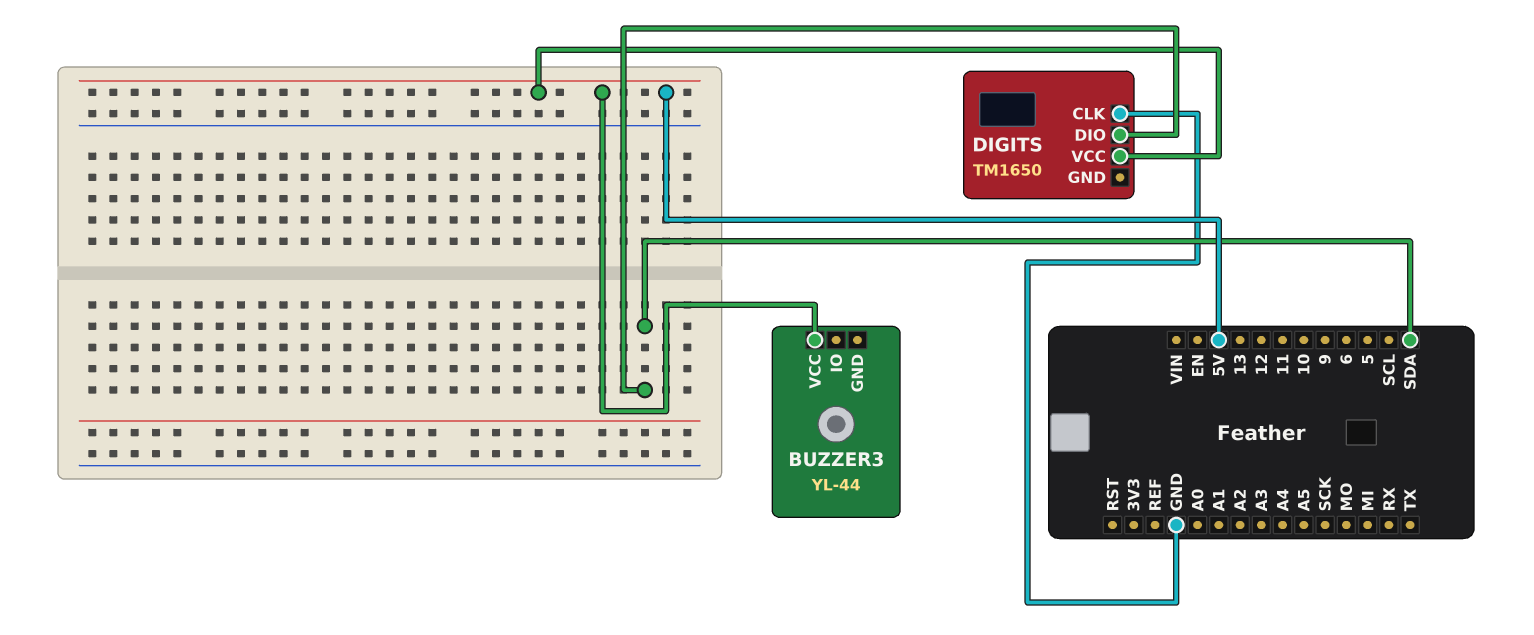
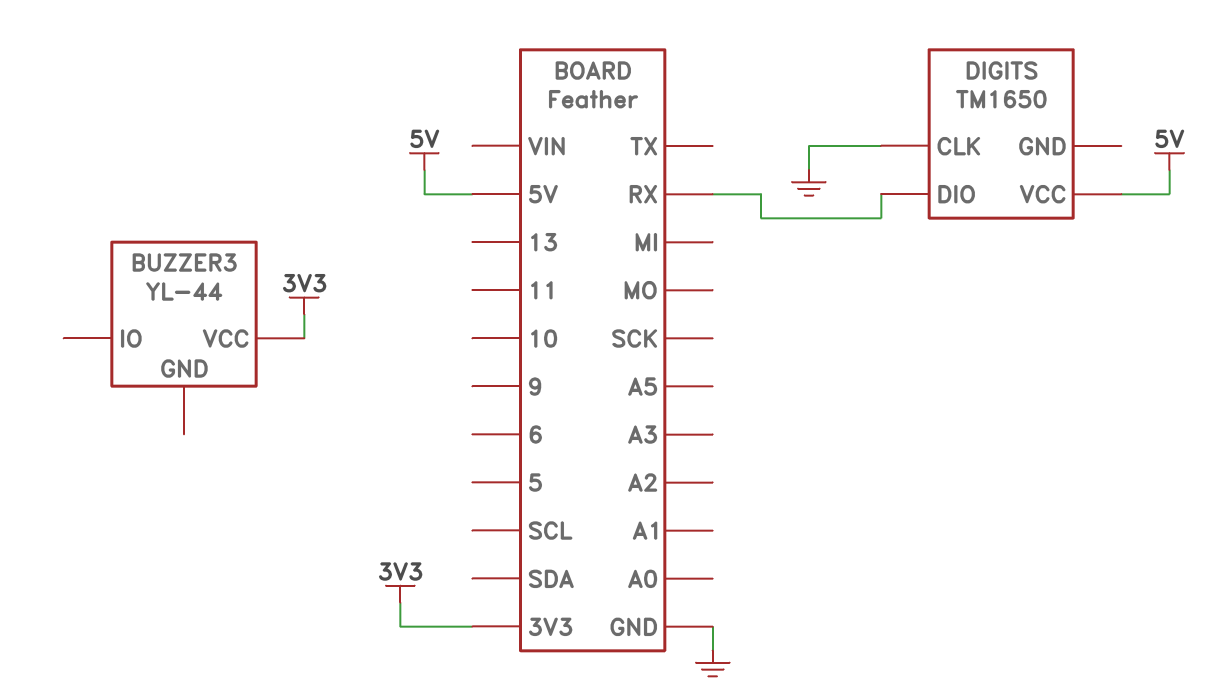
BUZZER3 pin VCC: 5V -> 3V3
DIGITS pin DIO: SDA -> RX

